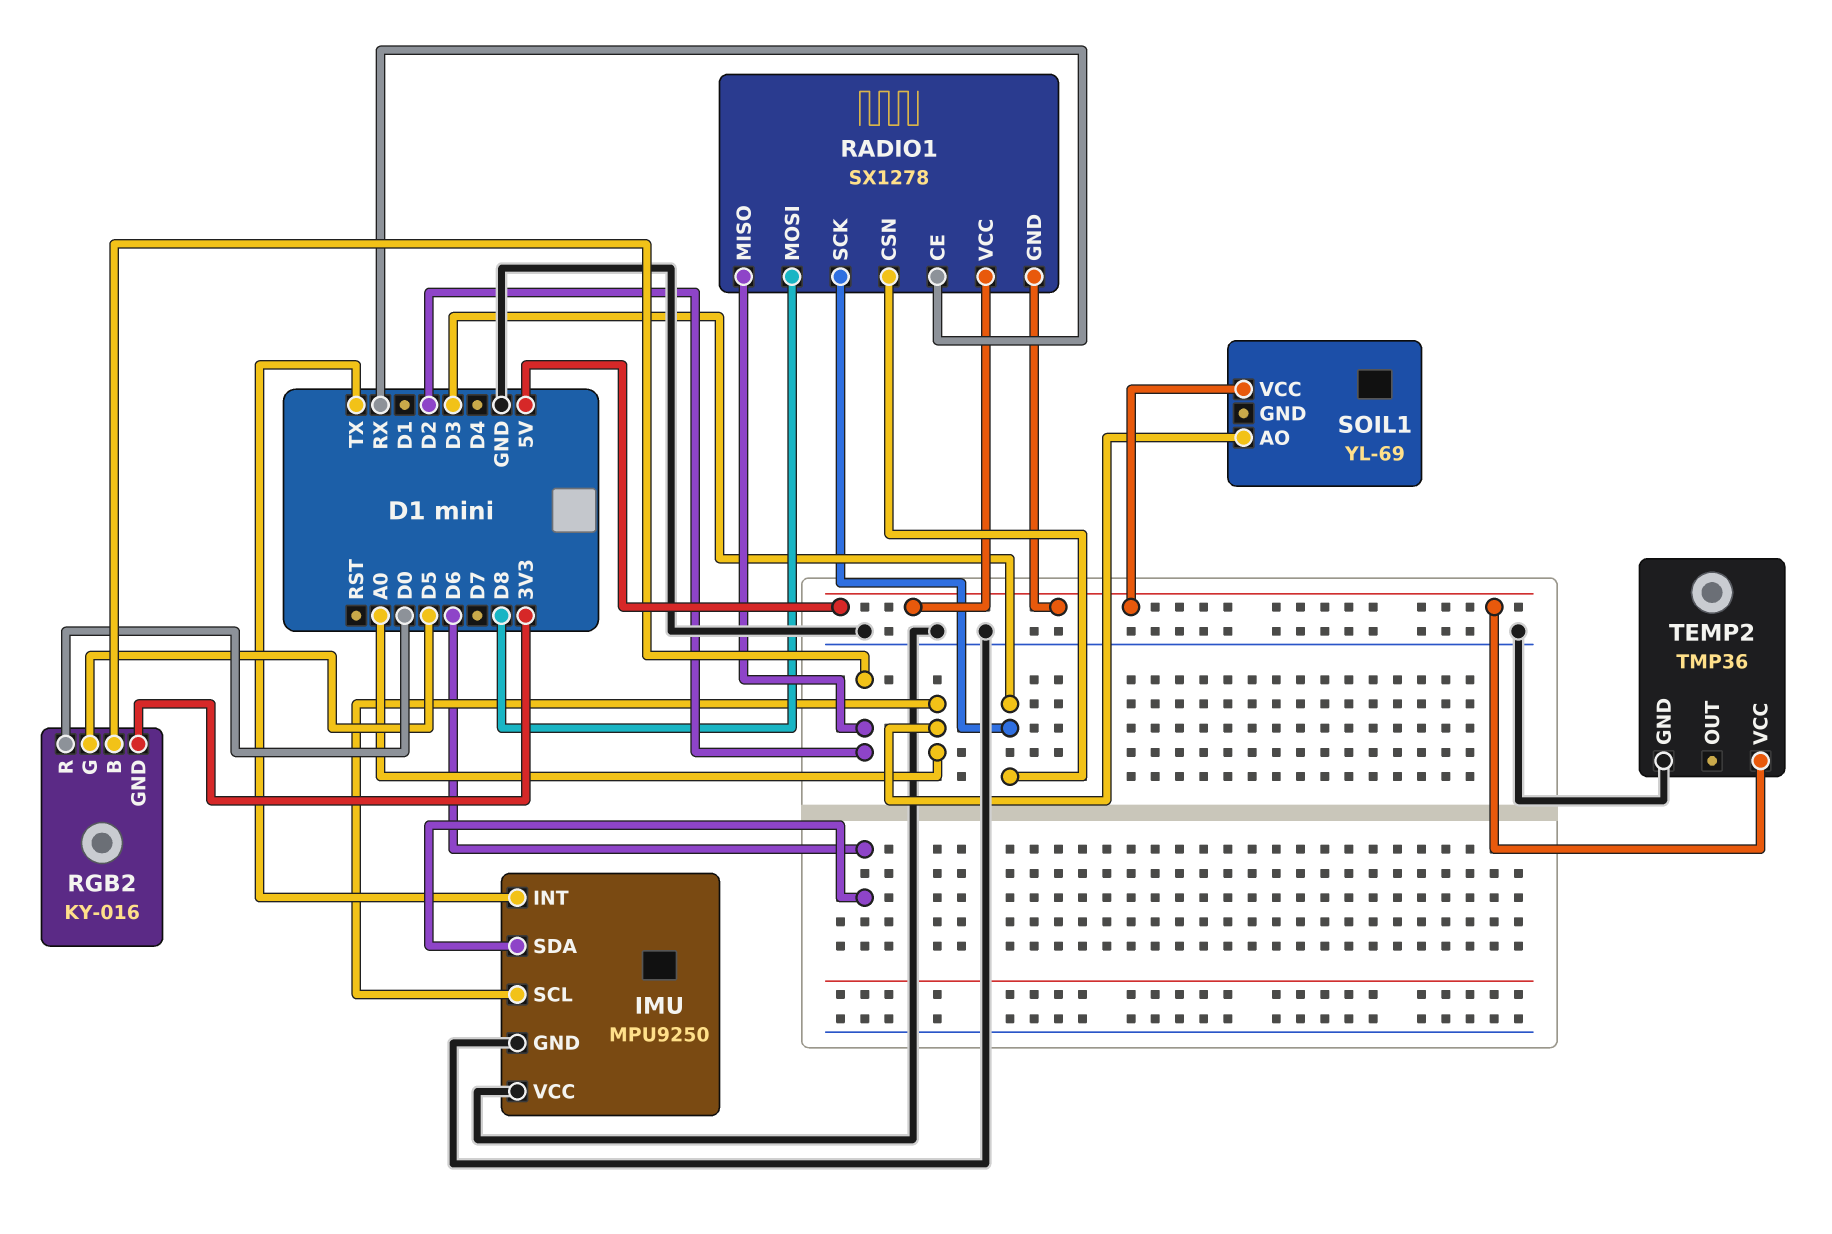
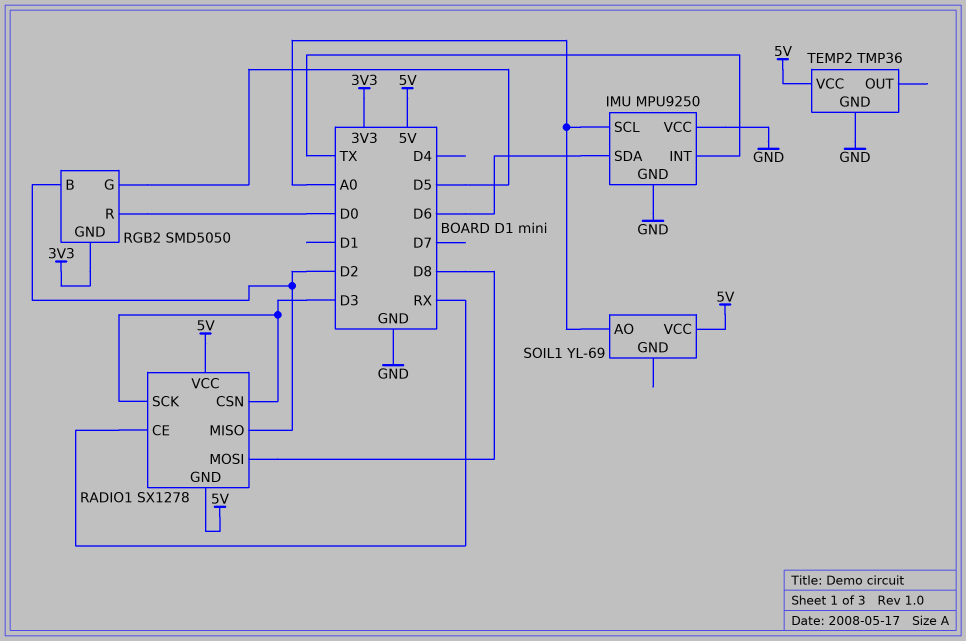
RGB2: KY-016 -> SMD5050

